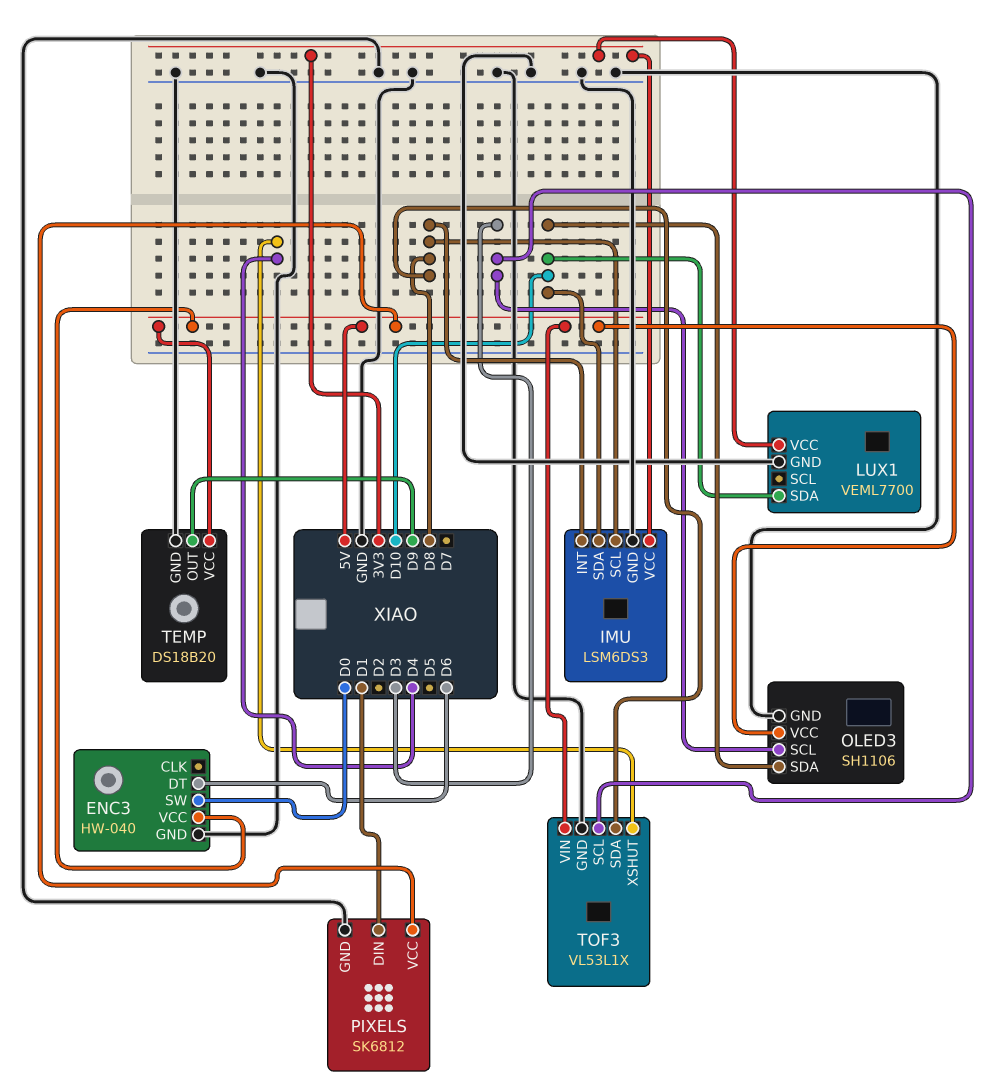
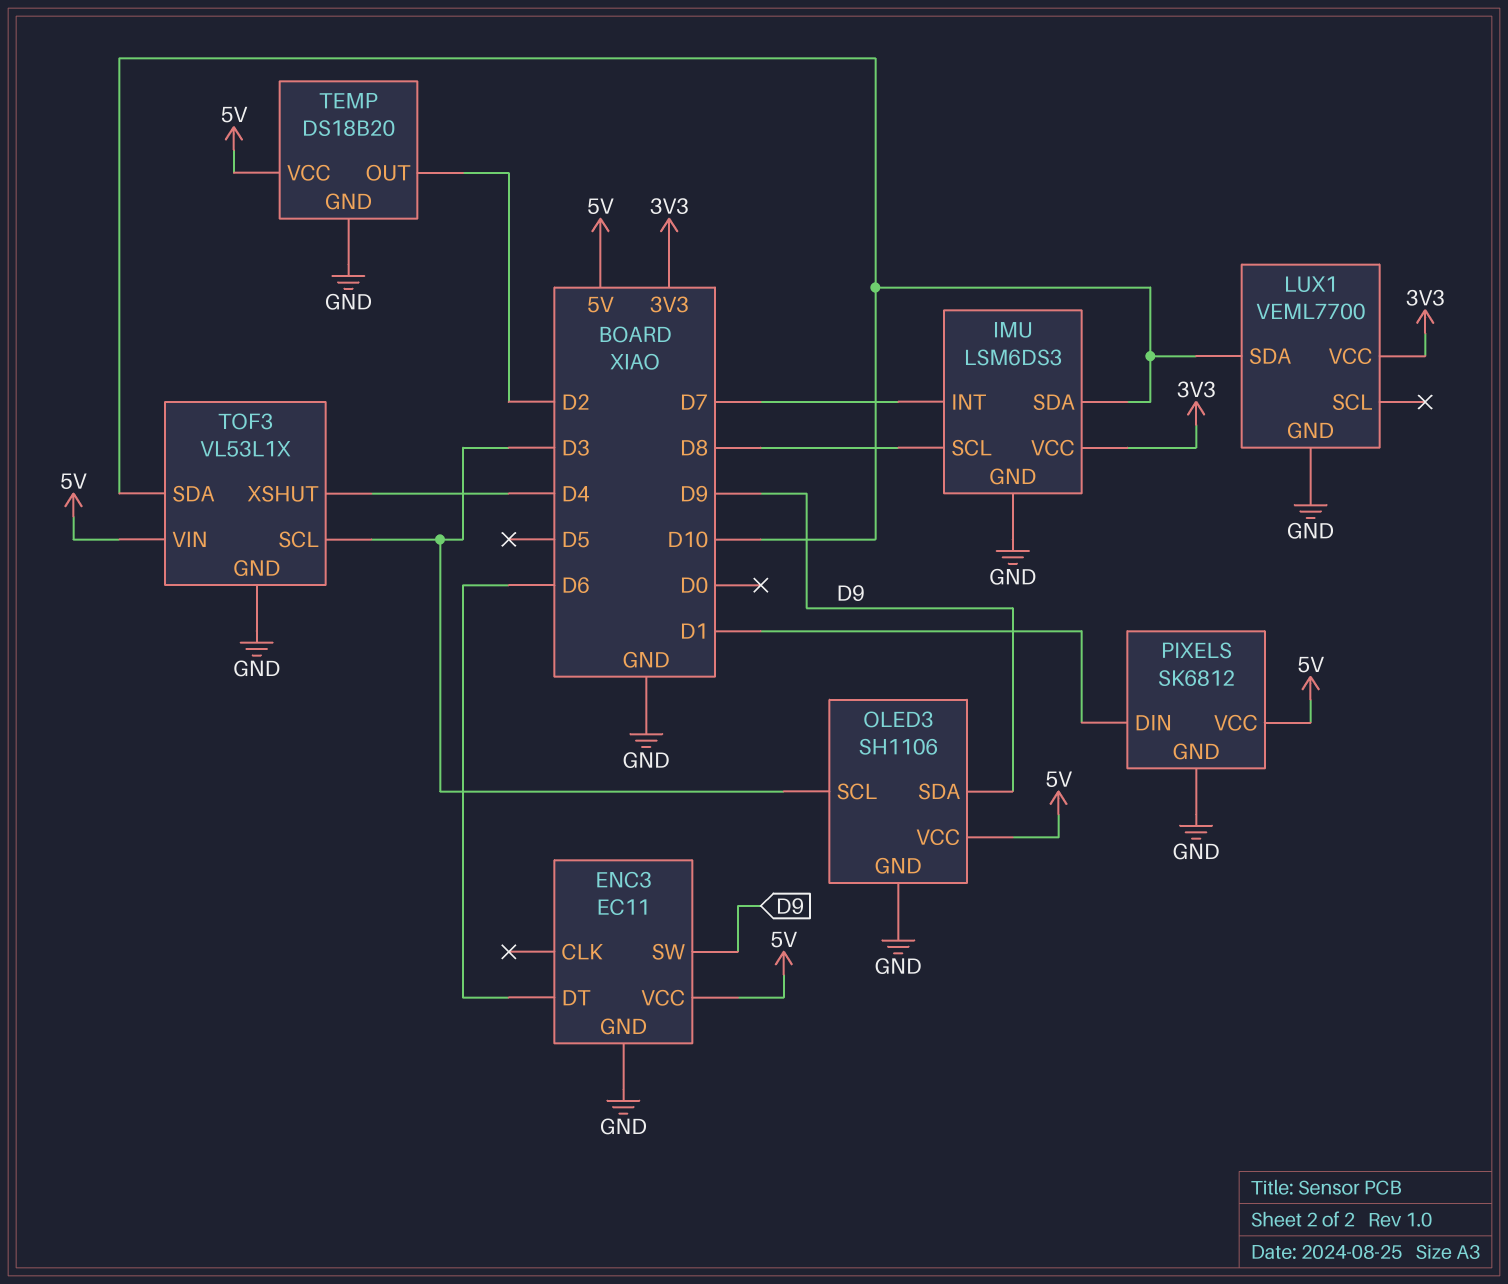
ENC3: HW-040 -> EC11
ENC3 pin SW: D0 -> D9
IMU pin INT: D8 -> D7
OLED3 pin SDA: D10 -> D9
TEMP pin OUT: D9 -> D2
TOF3 pin SDA: D8 -> D10

